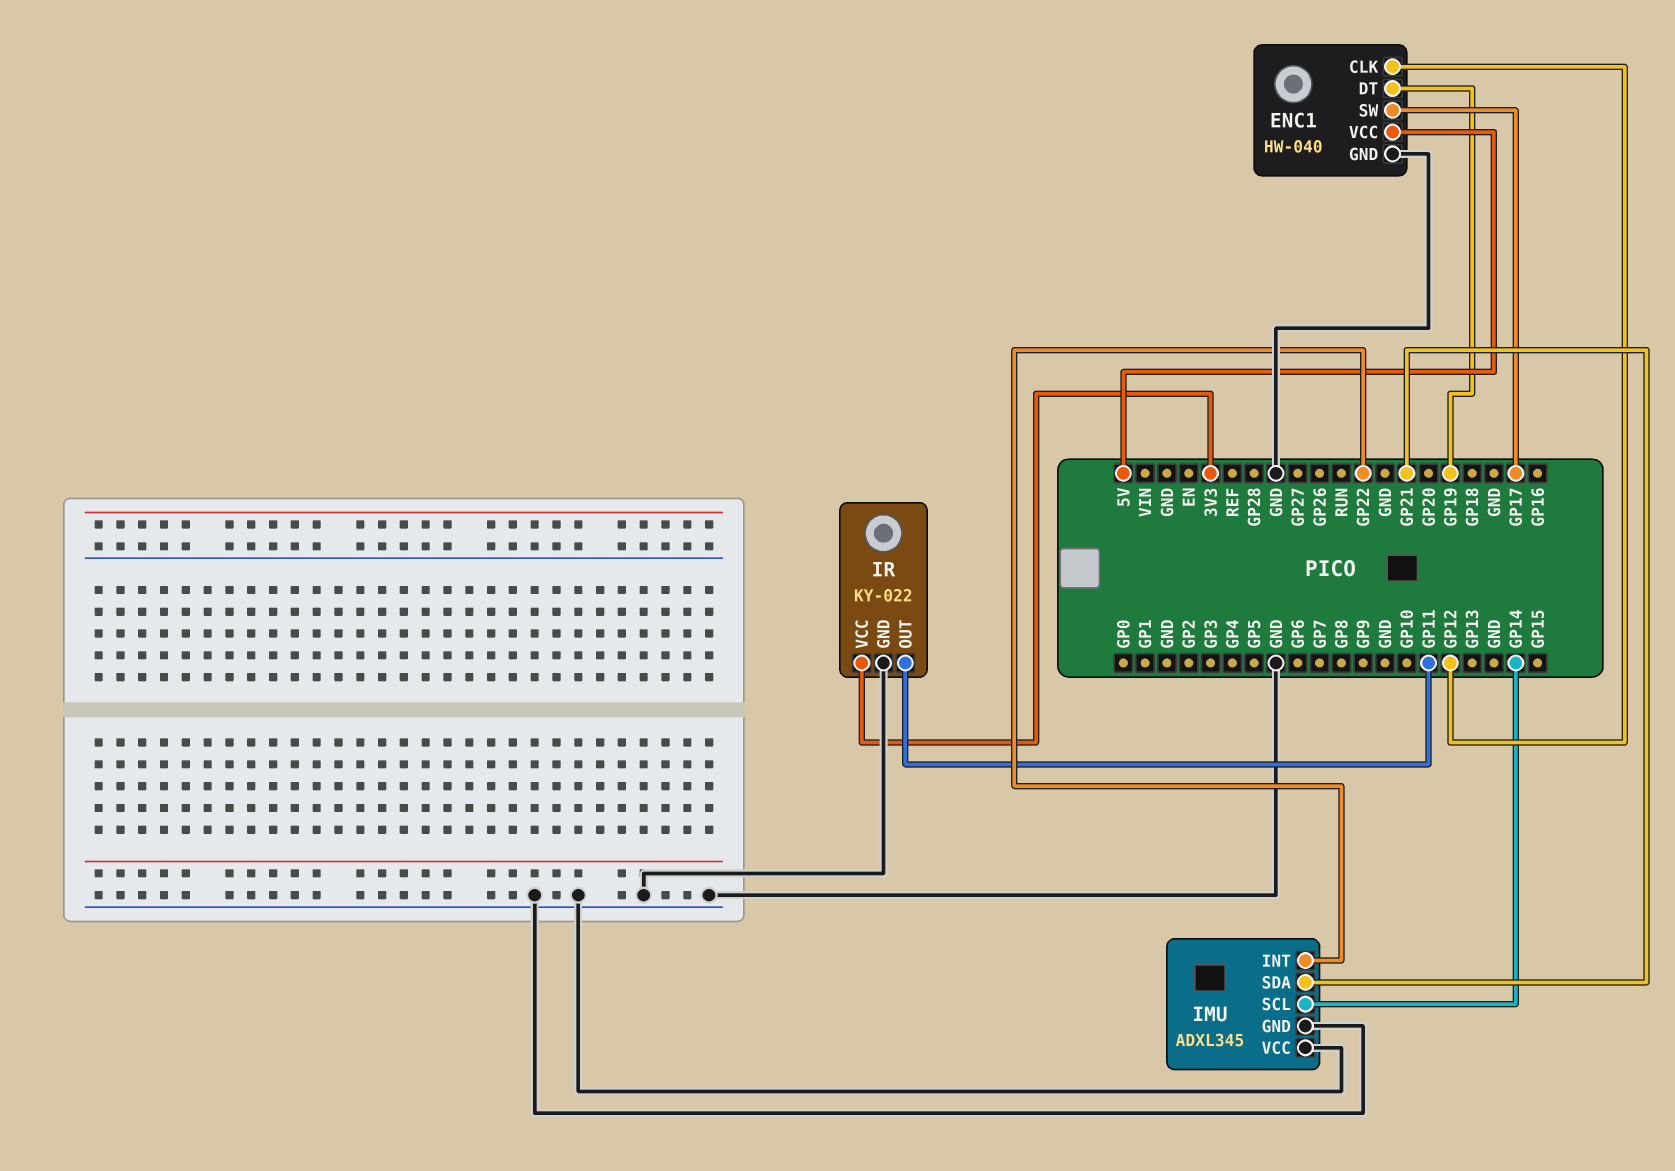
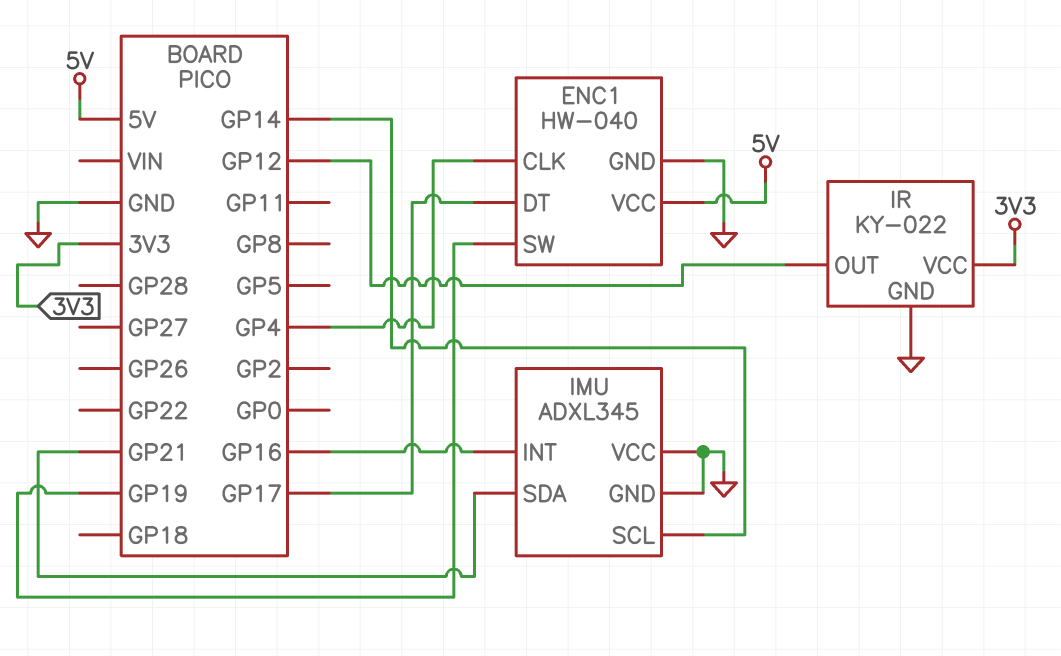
ENC1 pin CLK: GP12 -> GP4
ENC1 pin DT: GP19 -> GP17
ENC1 pin SW: GP17 -> GP19
IMU pin INT: GP22 -> GP16
IR pin OUT: GP11 -> GP12

